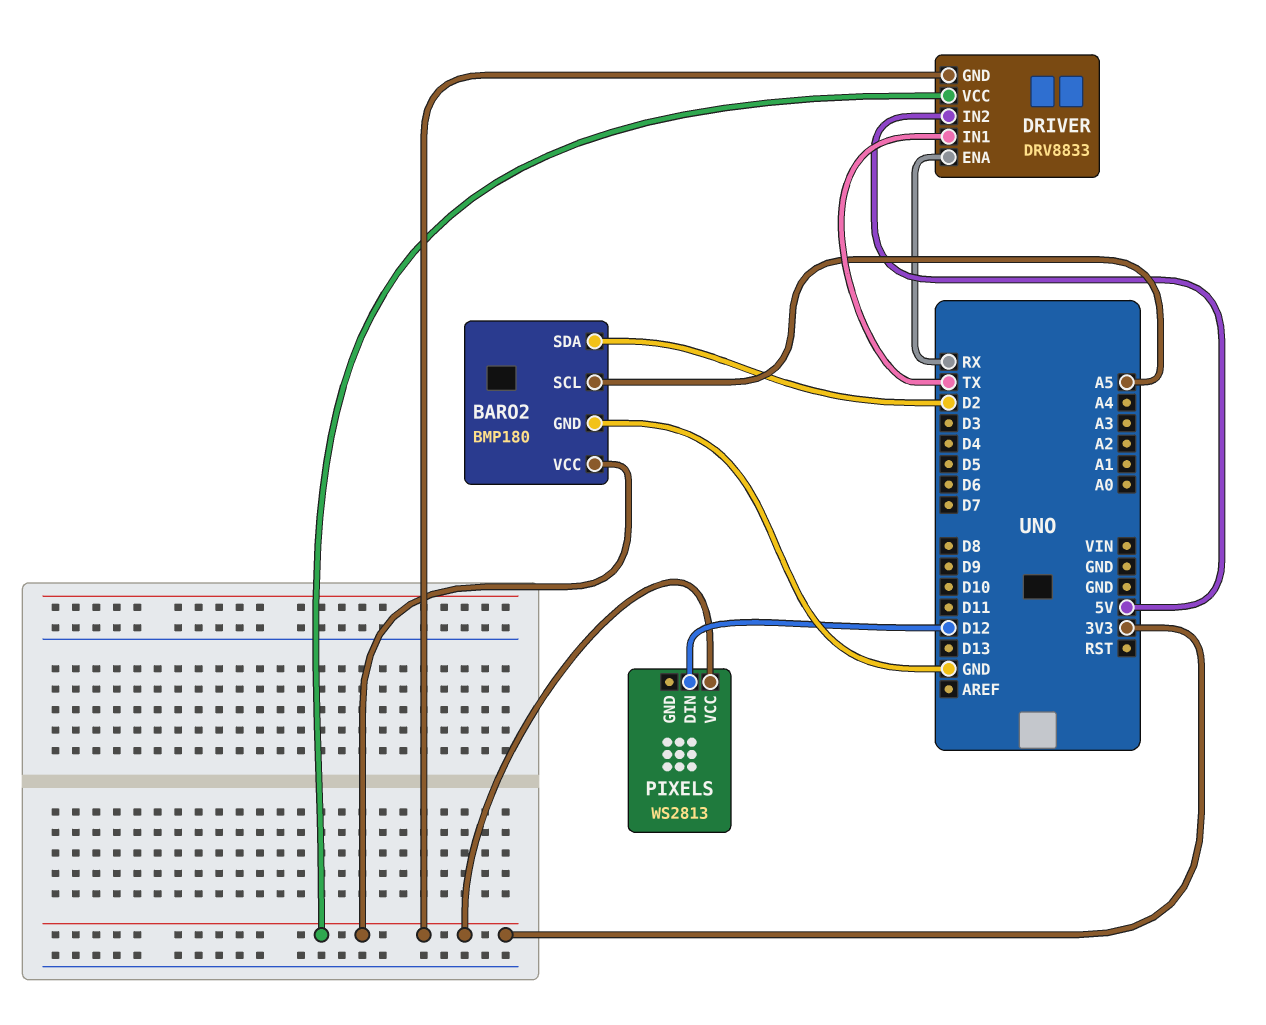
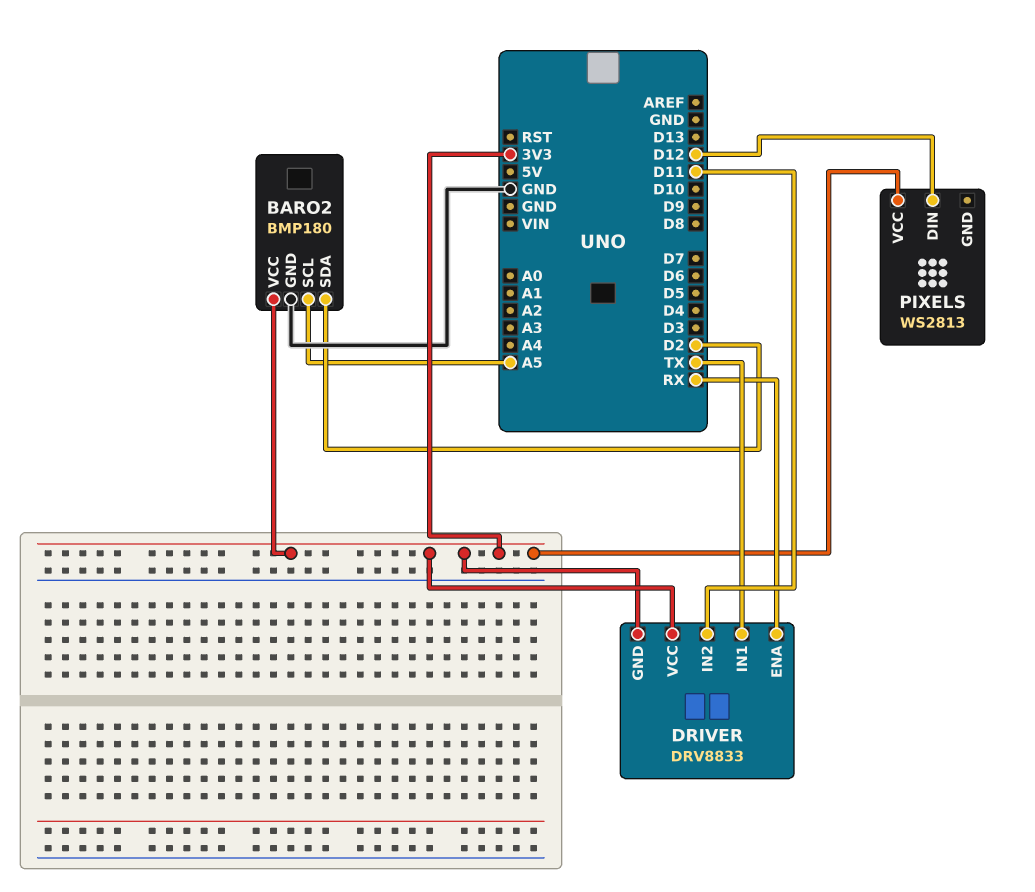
DRIVER pin IN2: 5V -> D11

